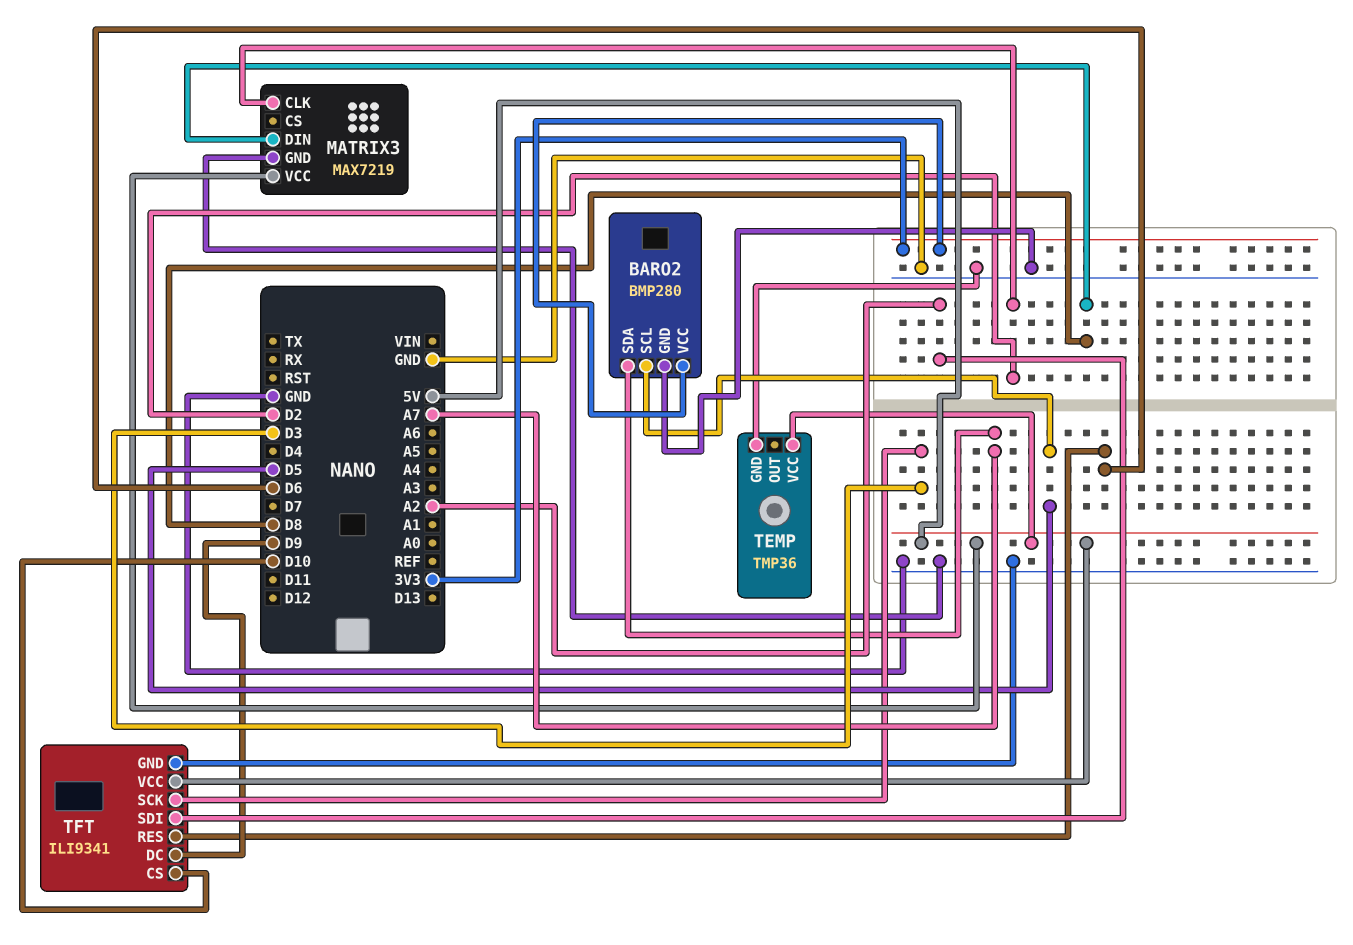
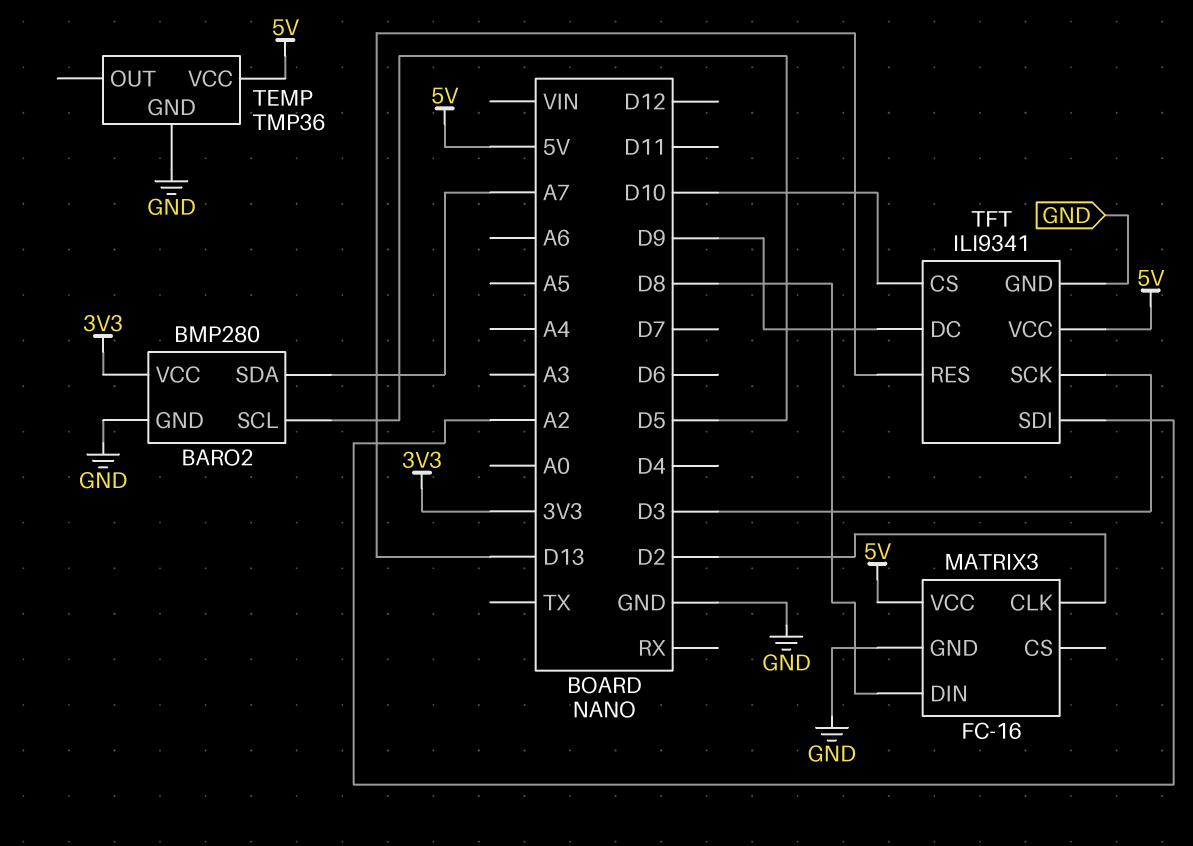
MATRIX3: MAX7219 -> FC-16
TFT pin RES: D6 -> D13

